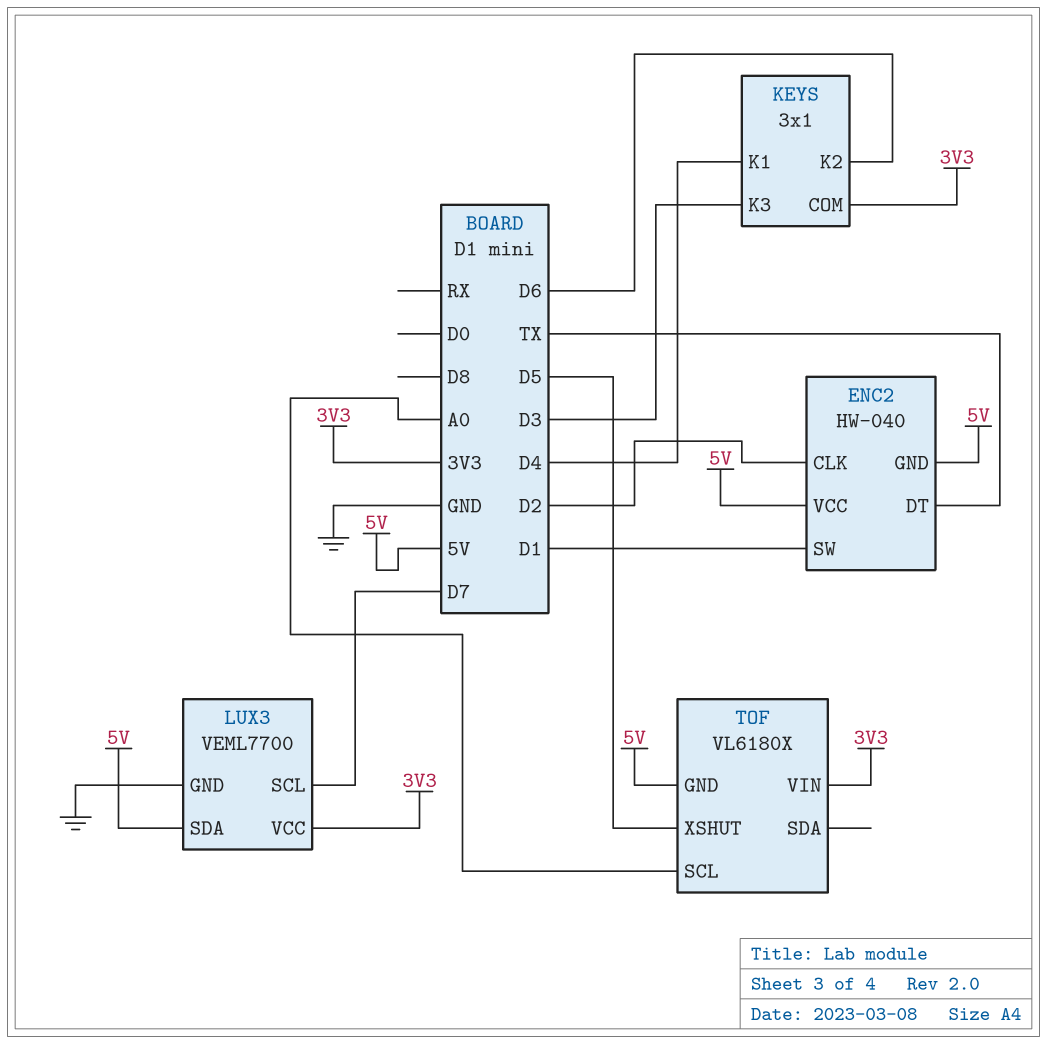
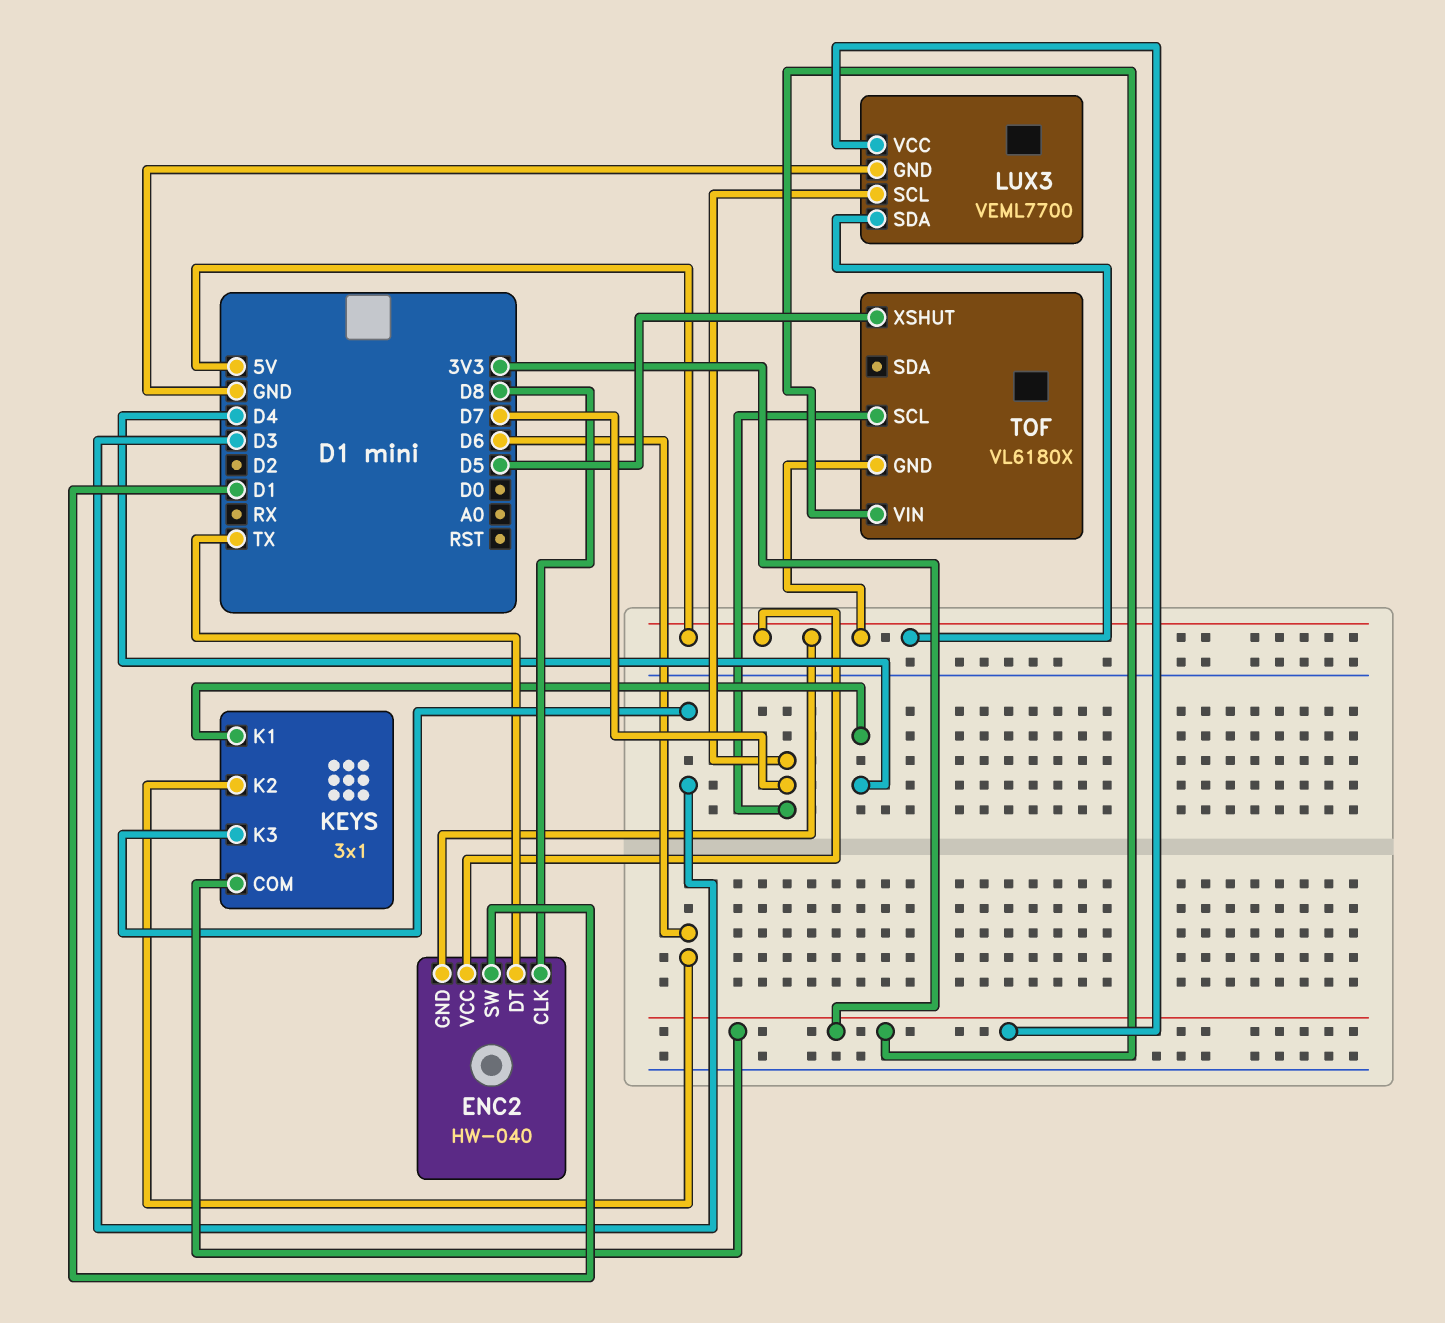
ENC2 pin CLK: D2 -> D8
TOF pin SCL: A0 -> D7

